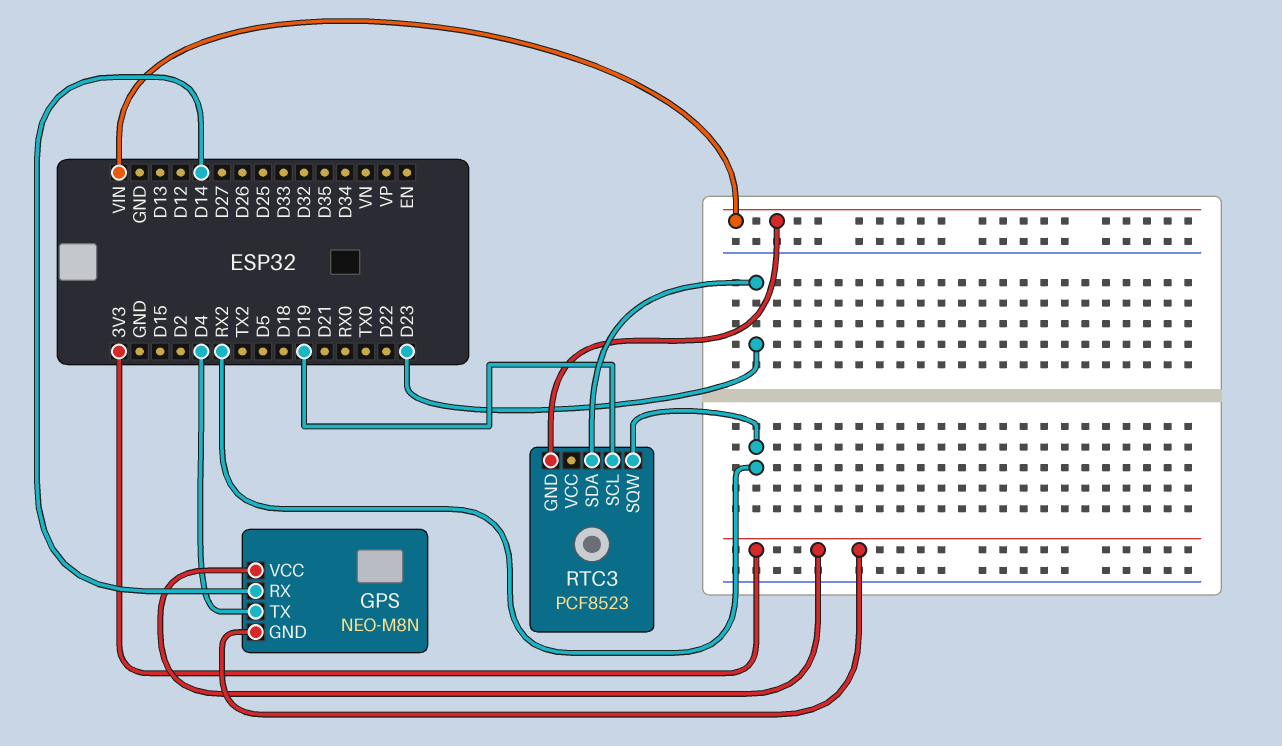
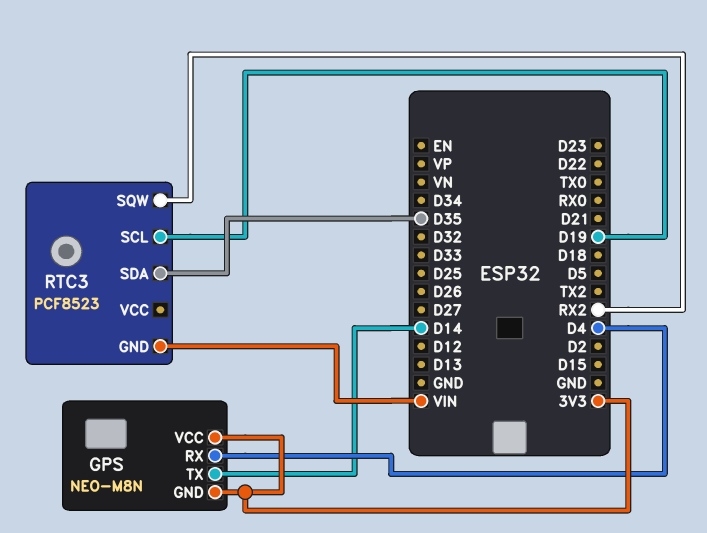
GPS pin RX: D14 -> D4
GPS pin TX: D4 -> D14
RTC3 pin SDA: D23 -> D35

